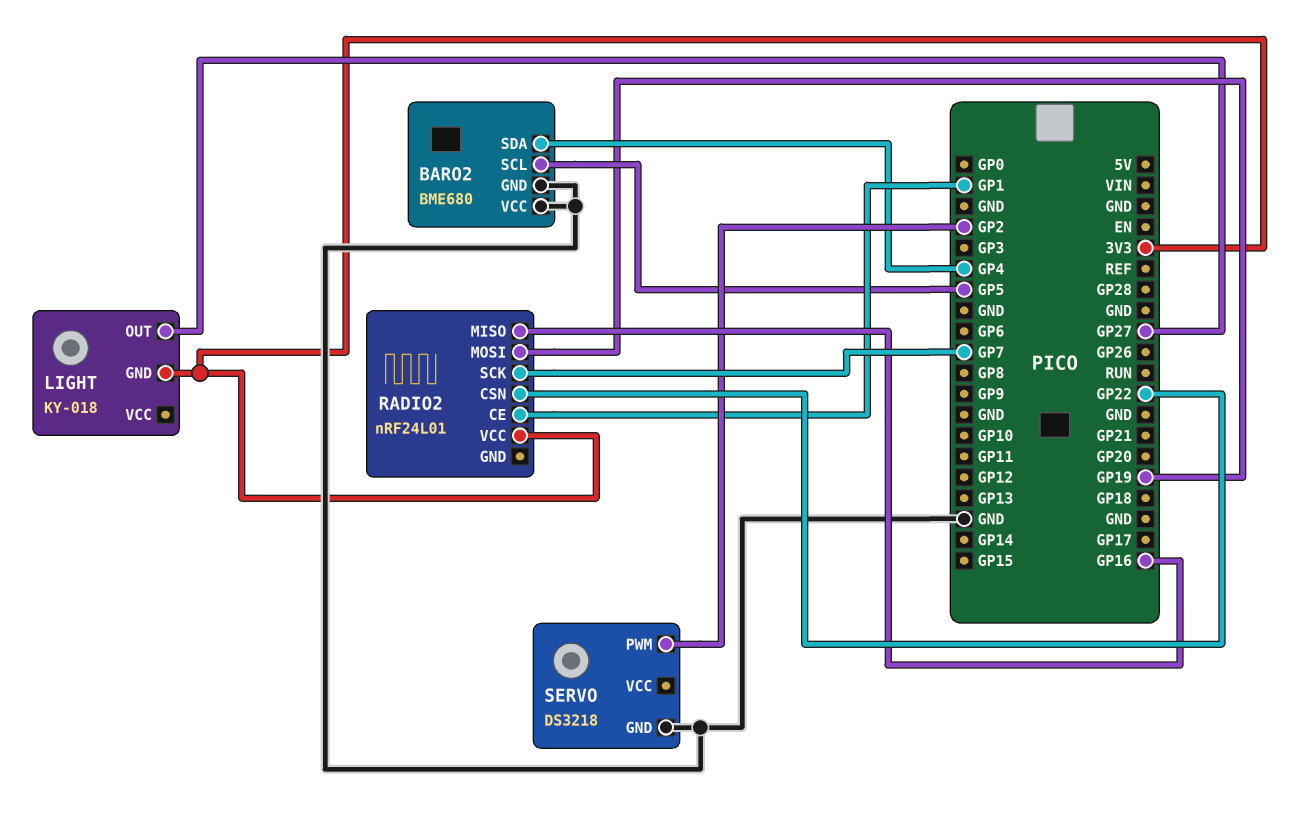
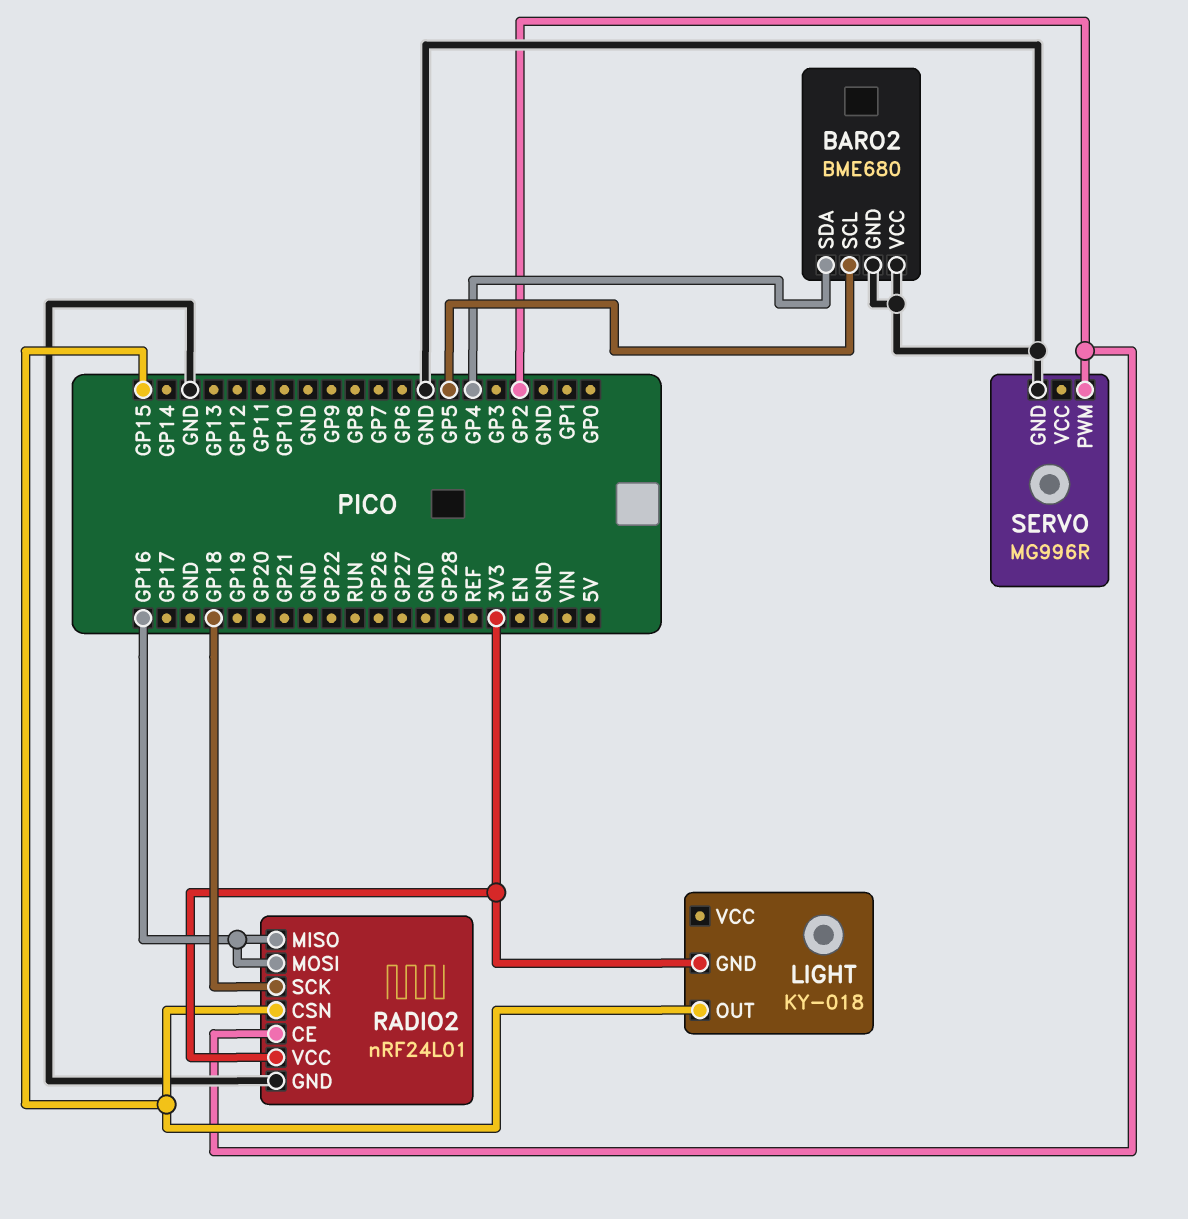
LIGHT pin OUT: GP27 -> GP15
RADIO2 pin CE: GP1 -> GP2
RADIO2 pin CSN: GP22 -> GP15
RADIO2 pin GND: none -> GND
RADIO2 pin MOSI: GP19 -> GP16
RADIO2 pin SCK: GP7 -> GP18
SERVO: DS3218 -> MG996R

